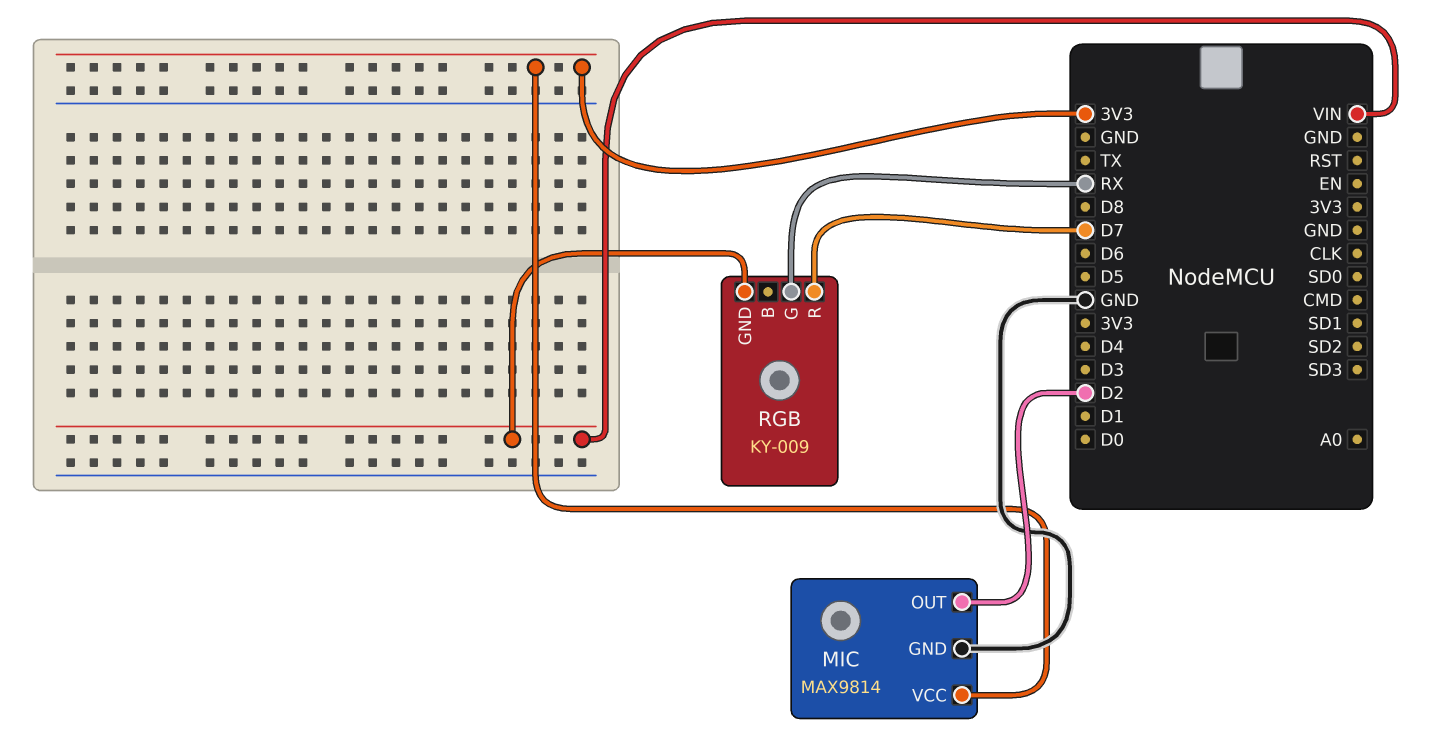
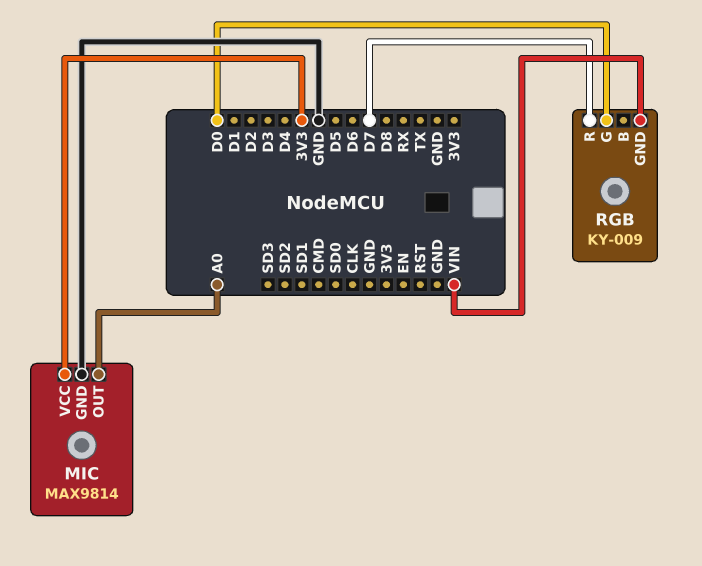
MIC pin OUT: D2 -> A0
RGB pin G: RX -> D0

